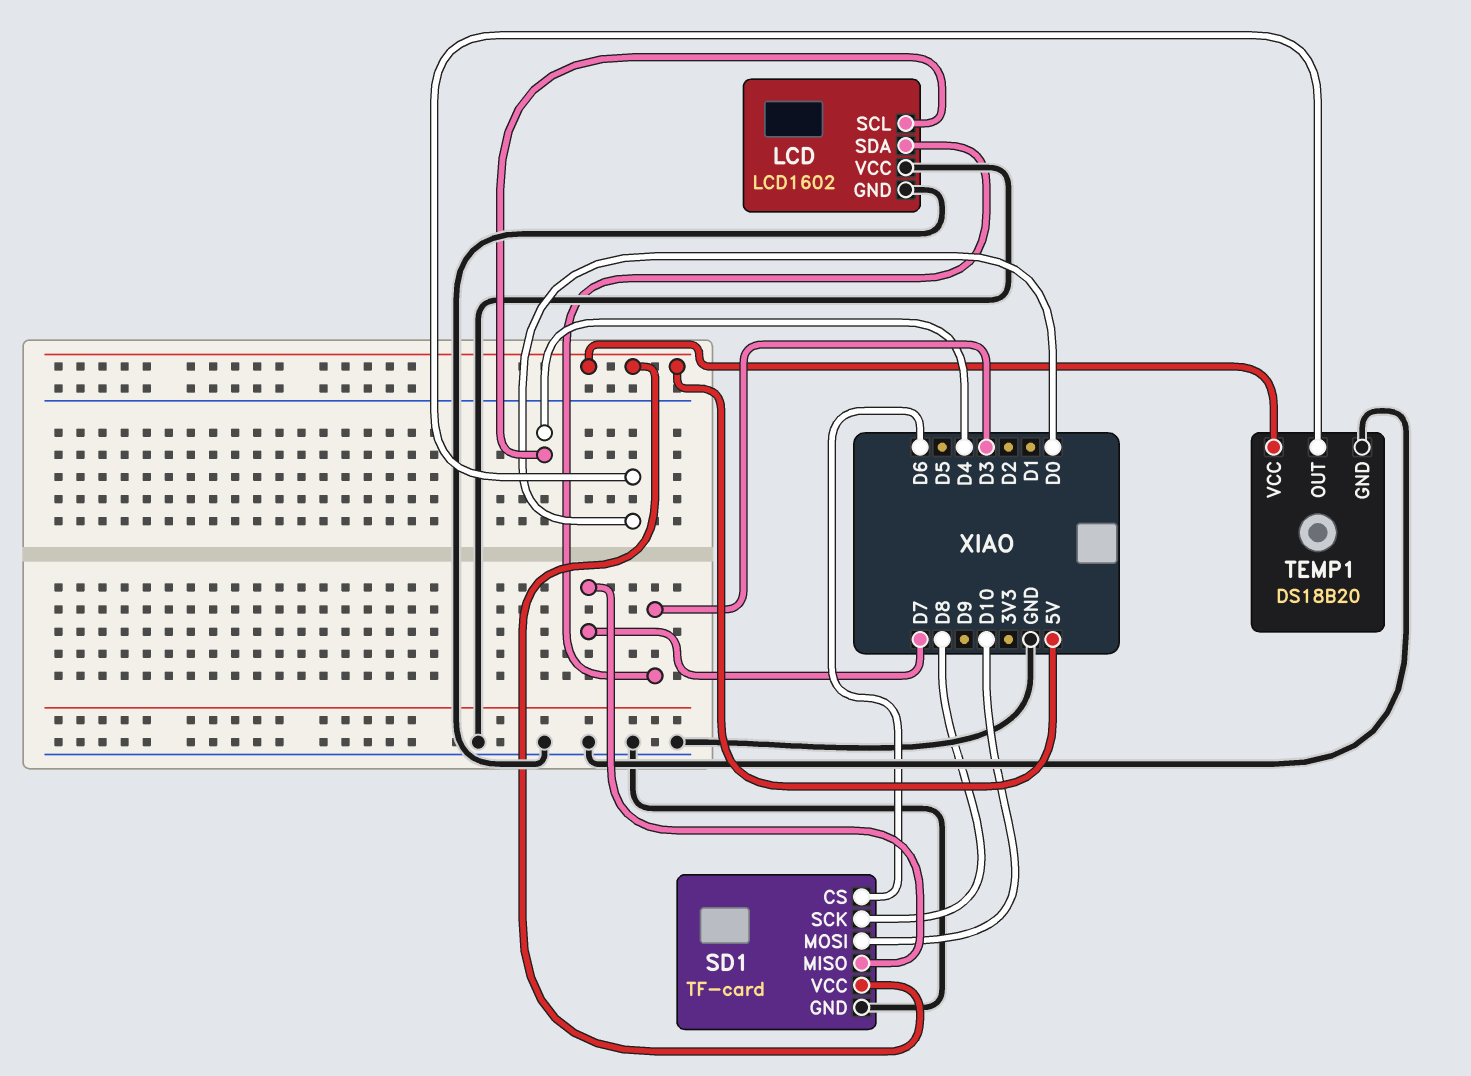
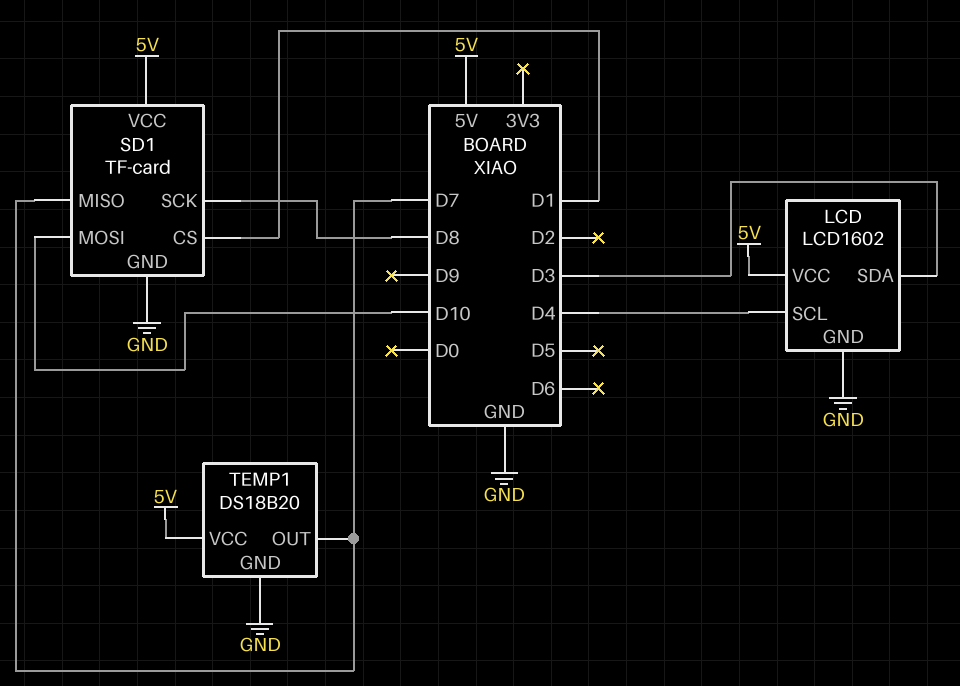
LCD pin VCC: GND -> 5V
SD1 pin CS: D6 -> D1
TEMP1 pin OUT: D0 -> D7

